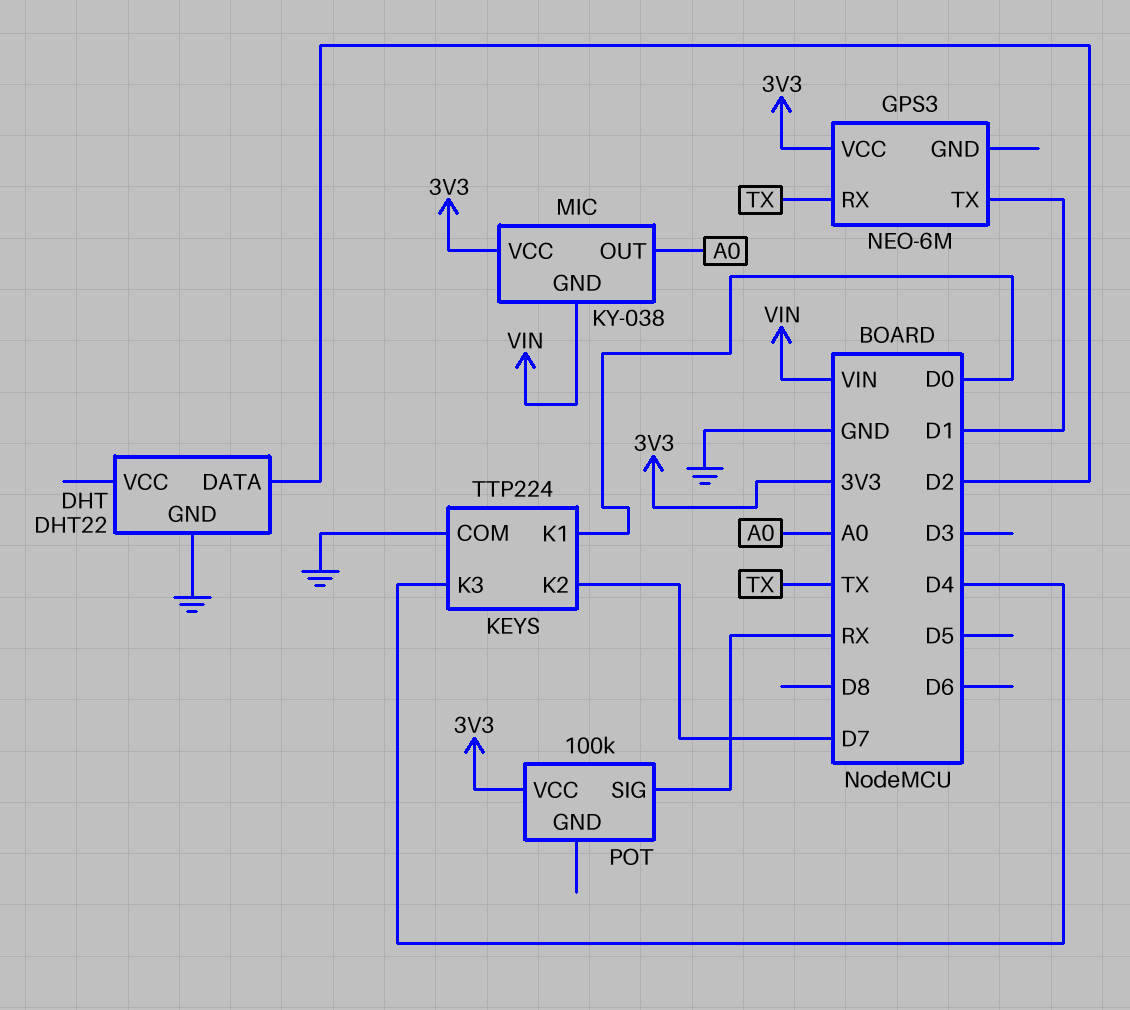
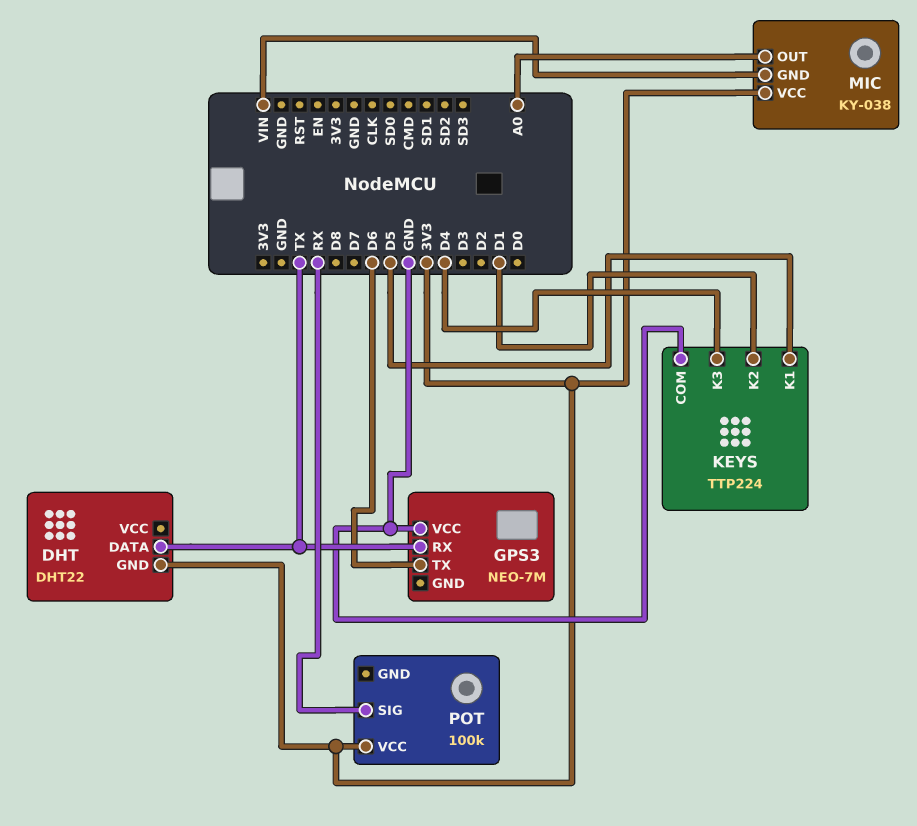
DHT pin DATA: D2 -> TX
DHT pin GND: GND -> 3V3
GPS3: NEO-6M -> NEO-7M
GPS3 pin TX: D1 -> D6
GPS3 pin VCC: 3V3 -> GND
KEYS pin K1: D0 -> D5
KEYS pin K2: D7 -> D1

